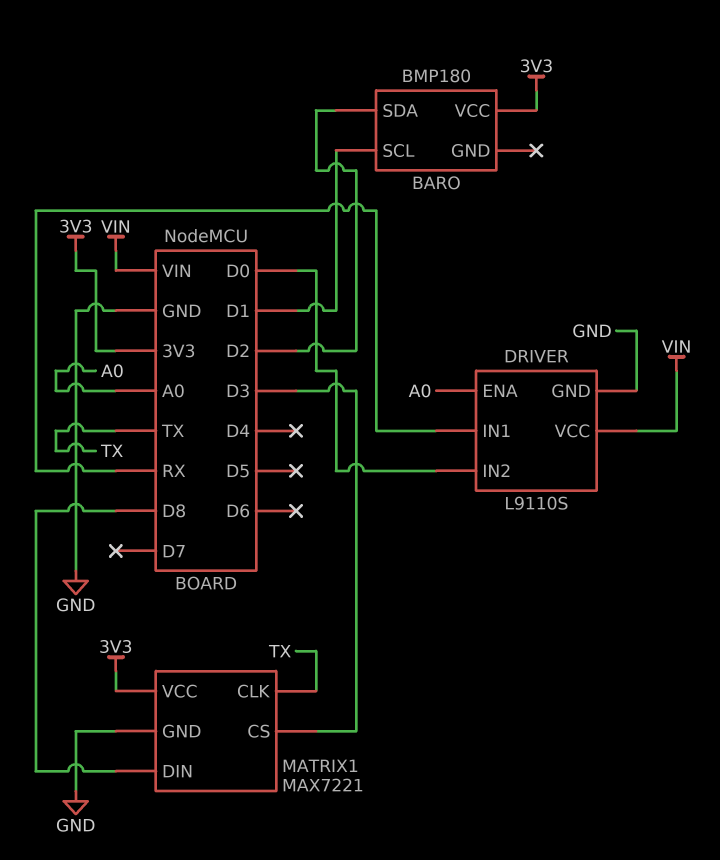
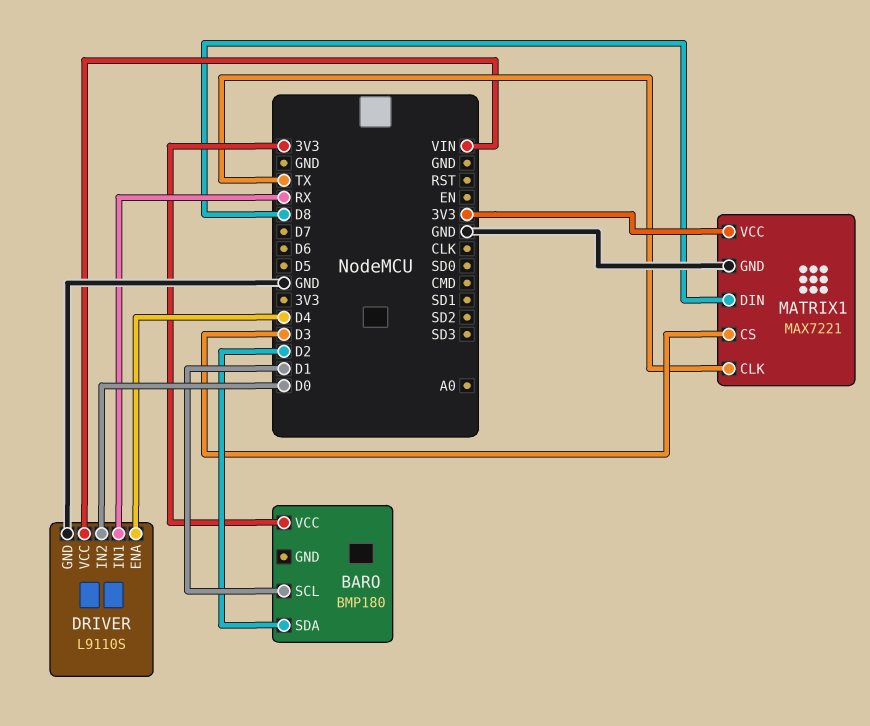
DRIVER pin ENA: A0 -> D4

